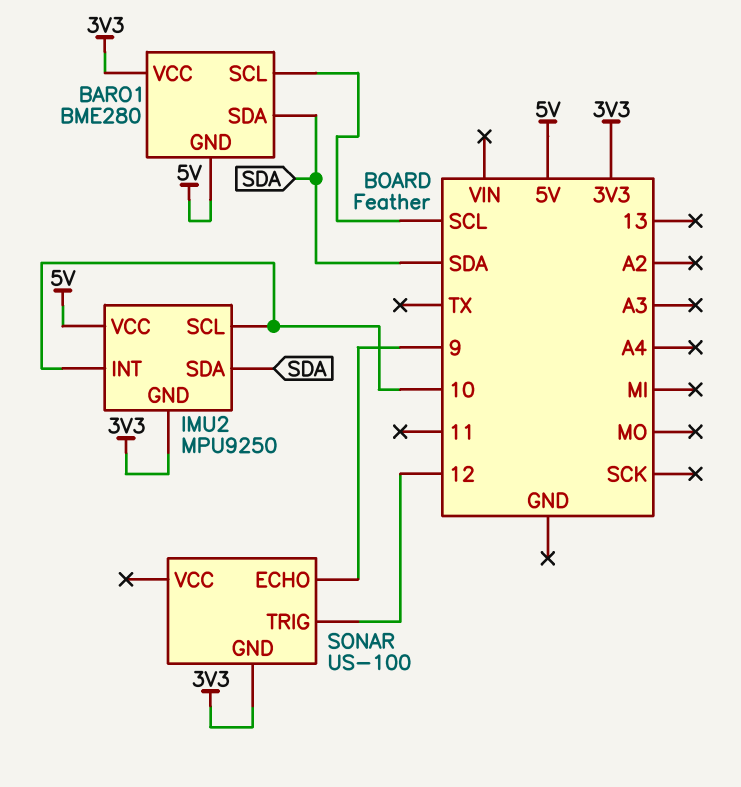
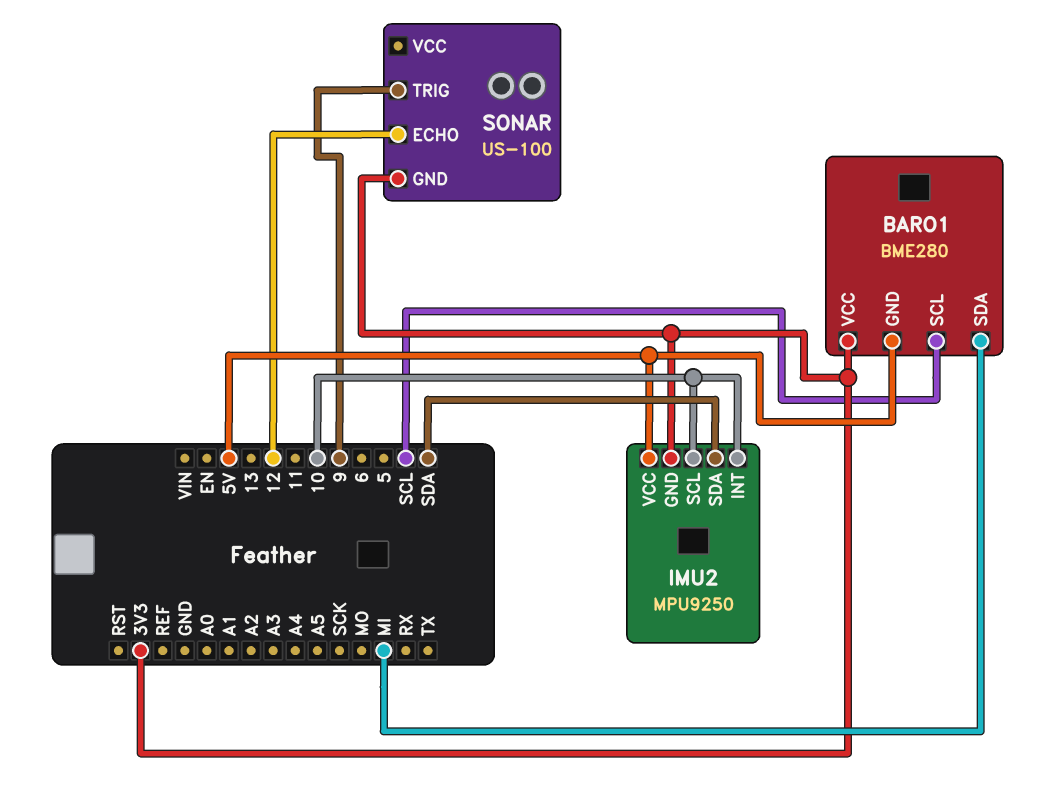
BARO1 pin SDA: SDA -> MI
SONAR pin ECHO: 9 -> 12
SONAR pin TRIG: 12 -> 9

